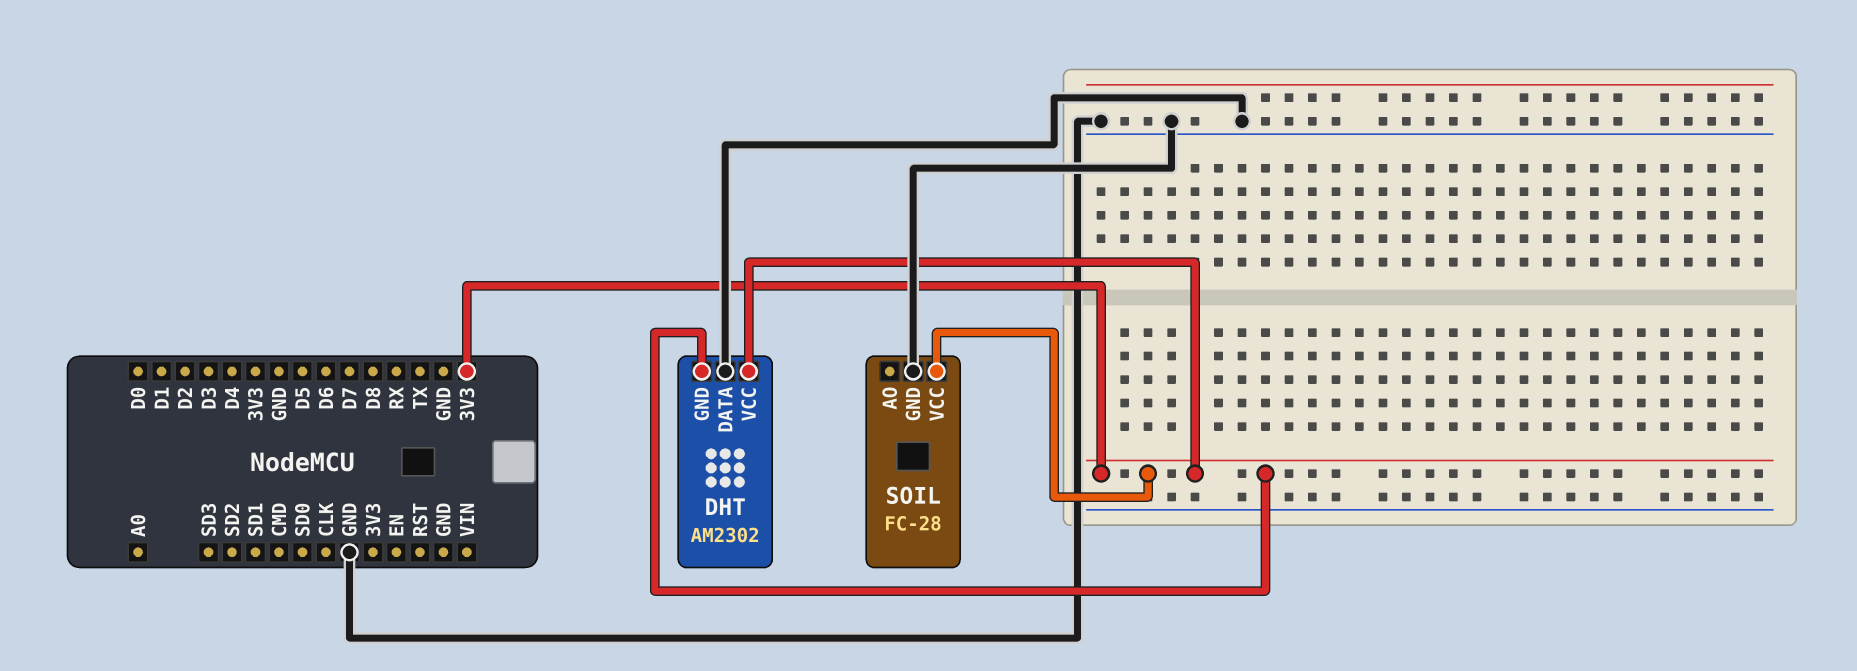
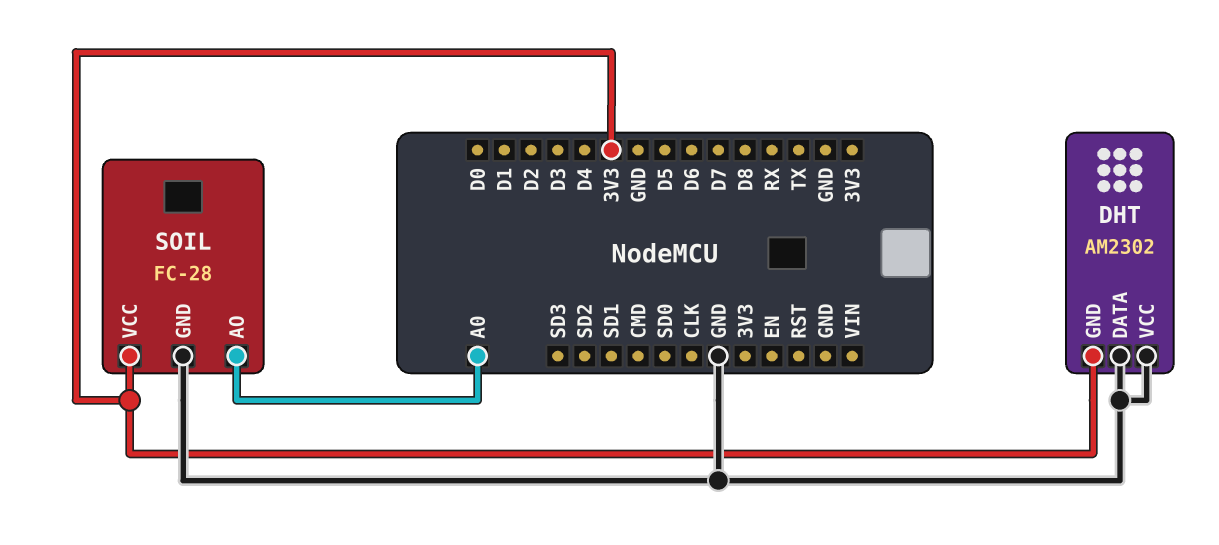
DHT pin VCC: 3V3 -> GND
SOIL pin AO: none -> A0

